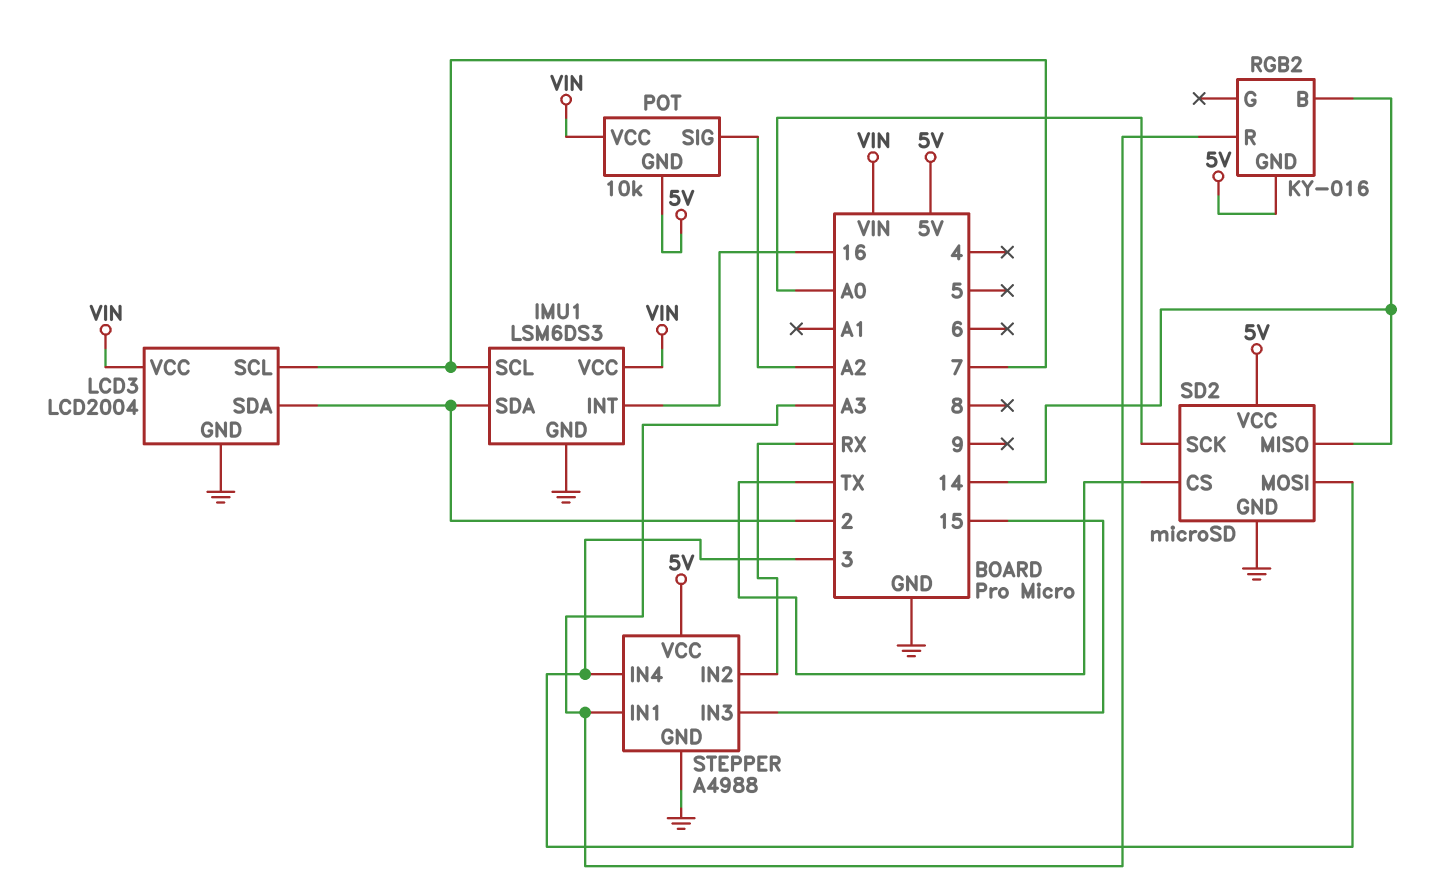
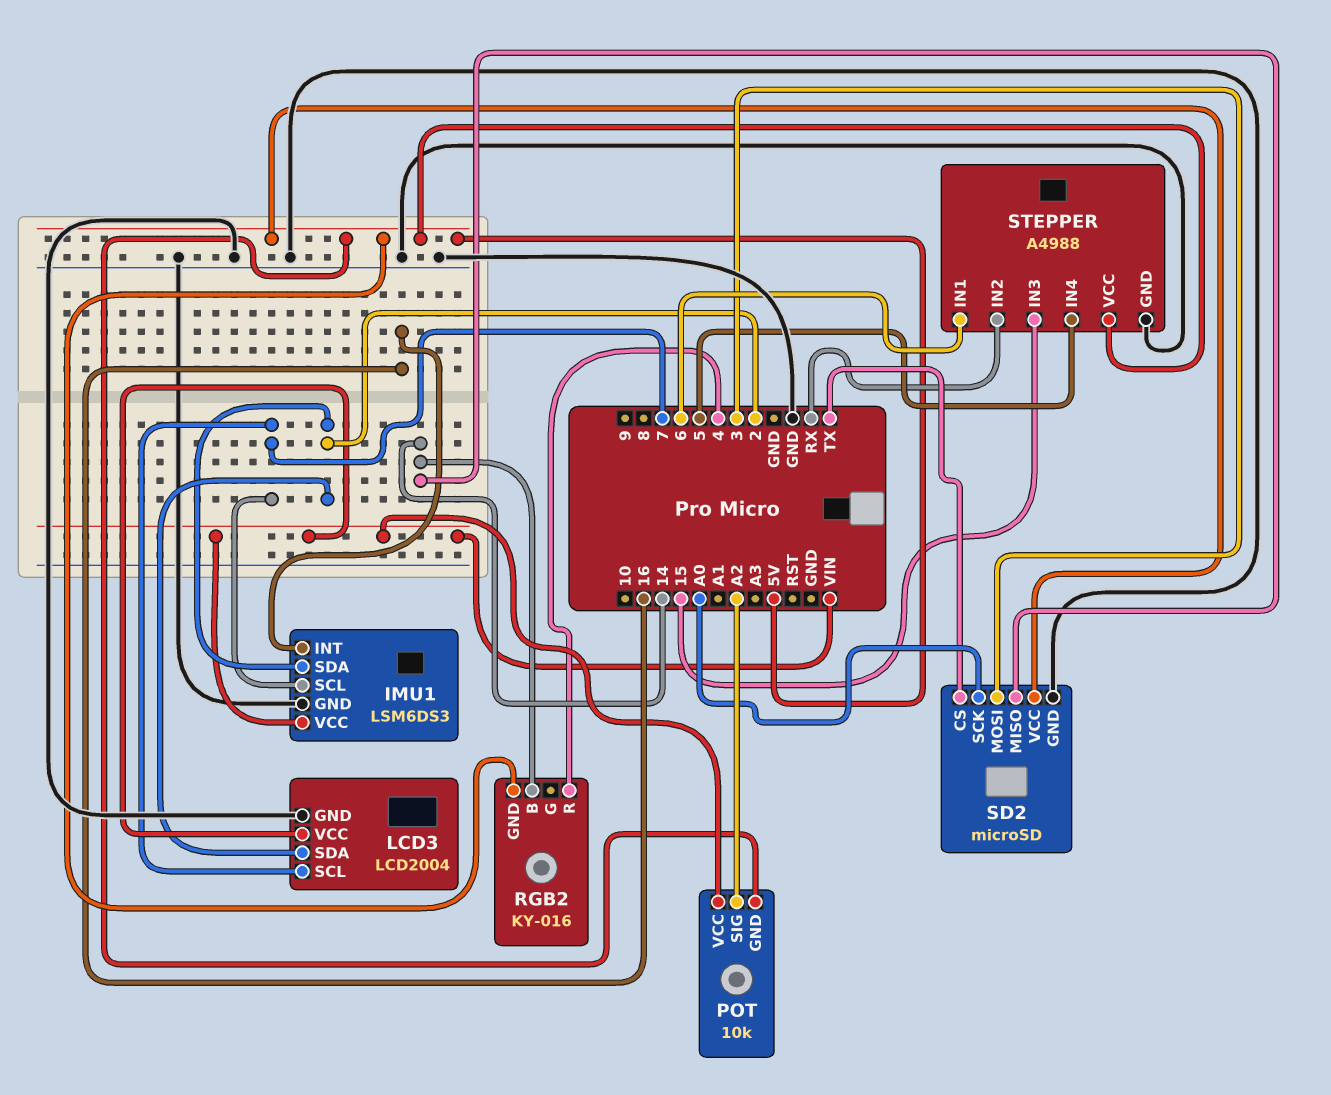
RGB2 pin R: A3 -> 4
STEPPER pin IN1: A3 -> 6
STEPPER pin IN4: 3 -> 5

